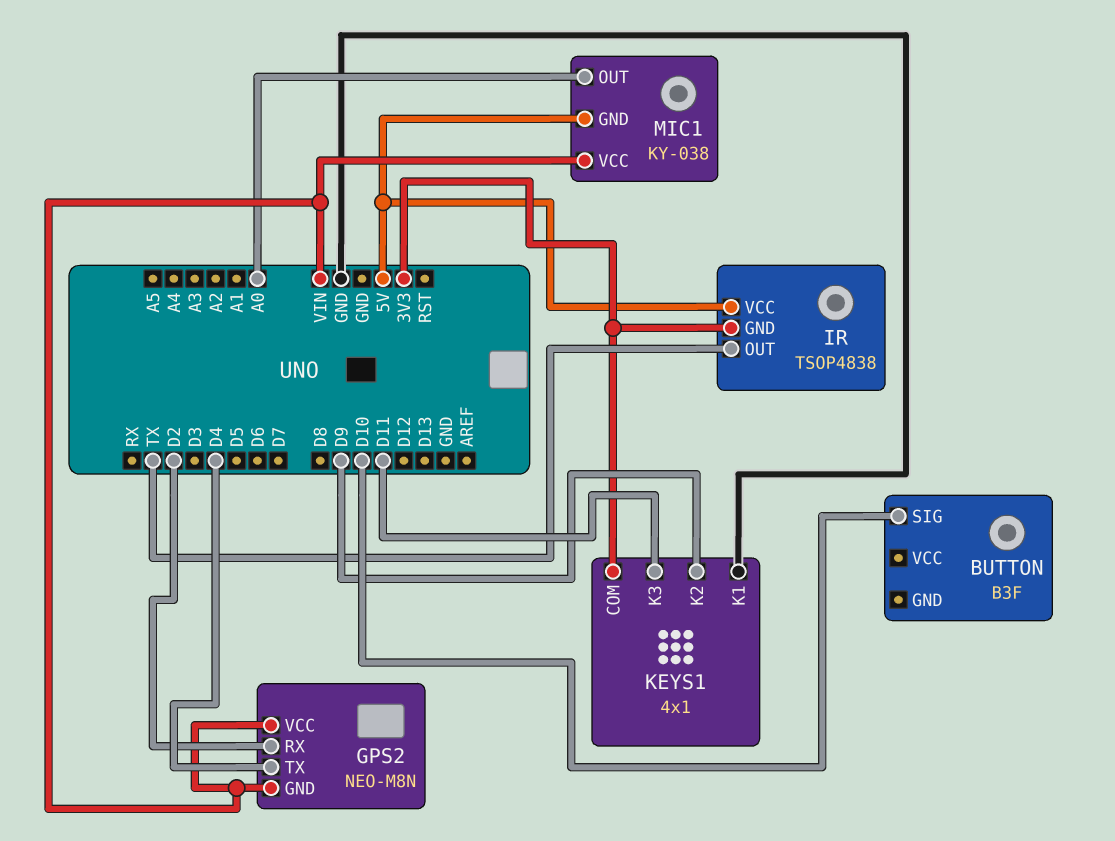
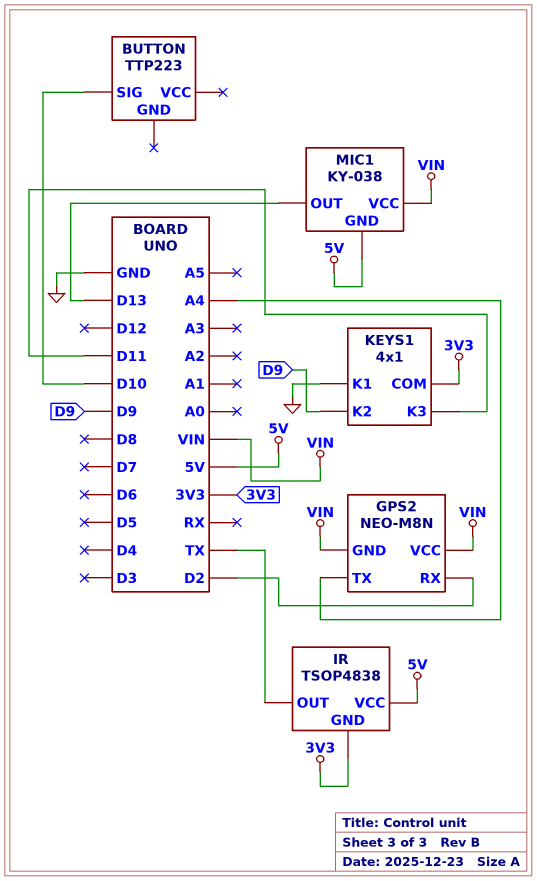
BUTTON: B3F -> TTP223
GPS2 pin TX: D4 -> A4
MIC1 pin OUT: A0 -> D13

